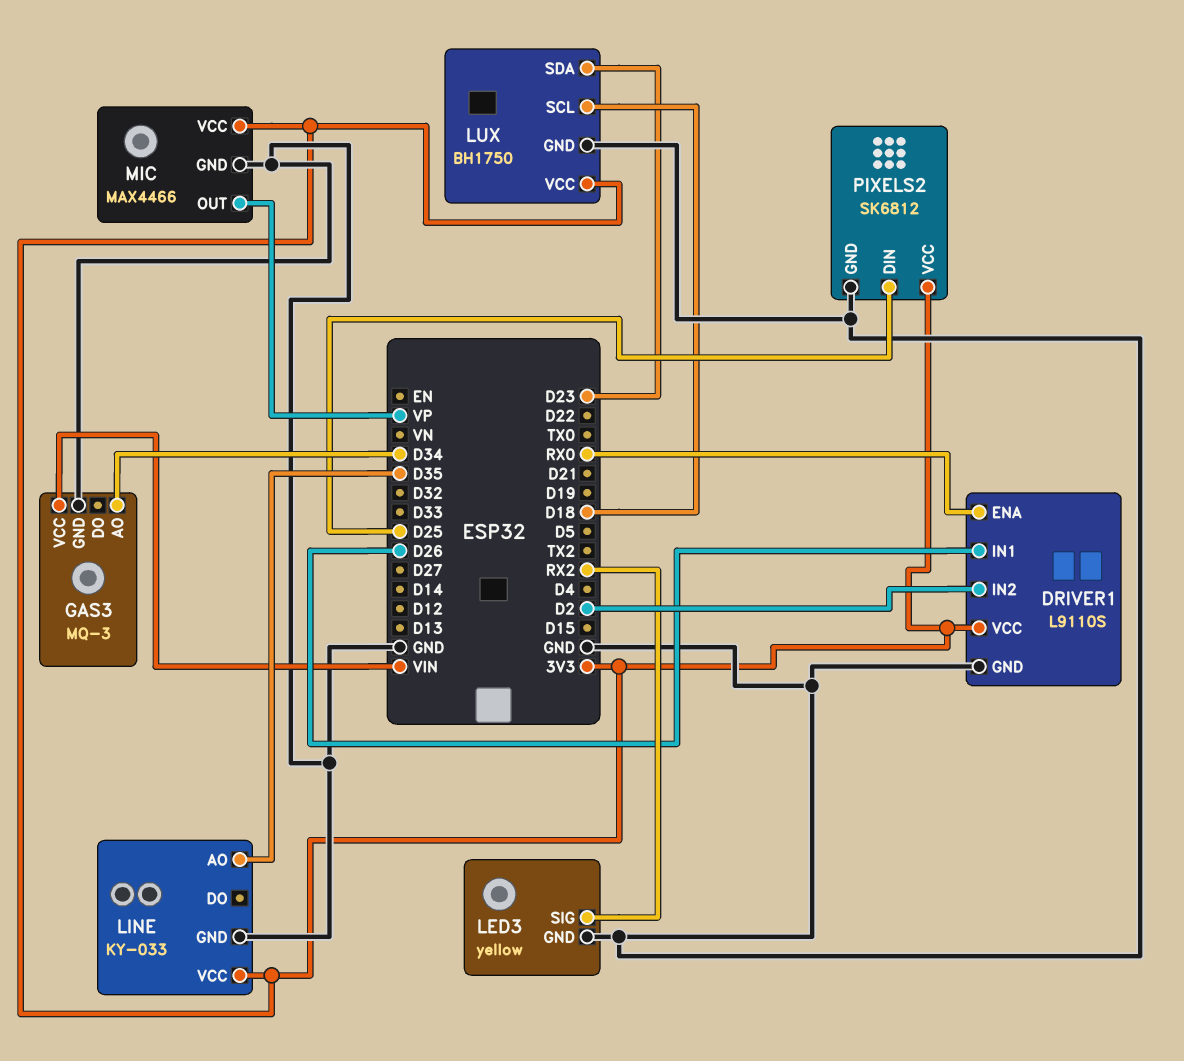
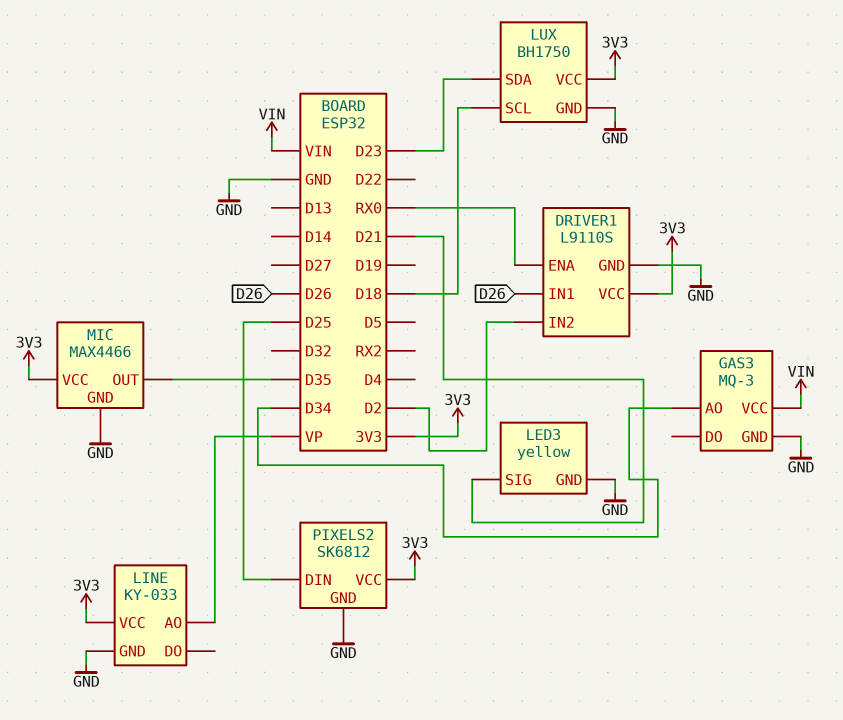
LED3 pin SIG: RX2 -> D21
LINE pin AO: D35 -> VP
MIC pin OUT: VP -> D35

